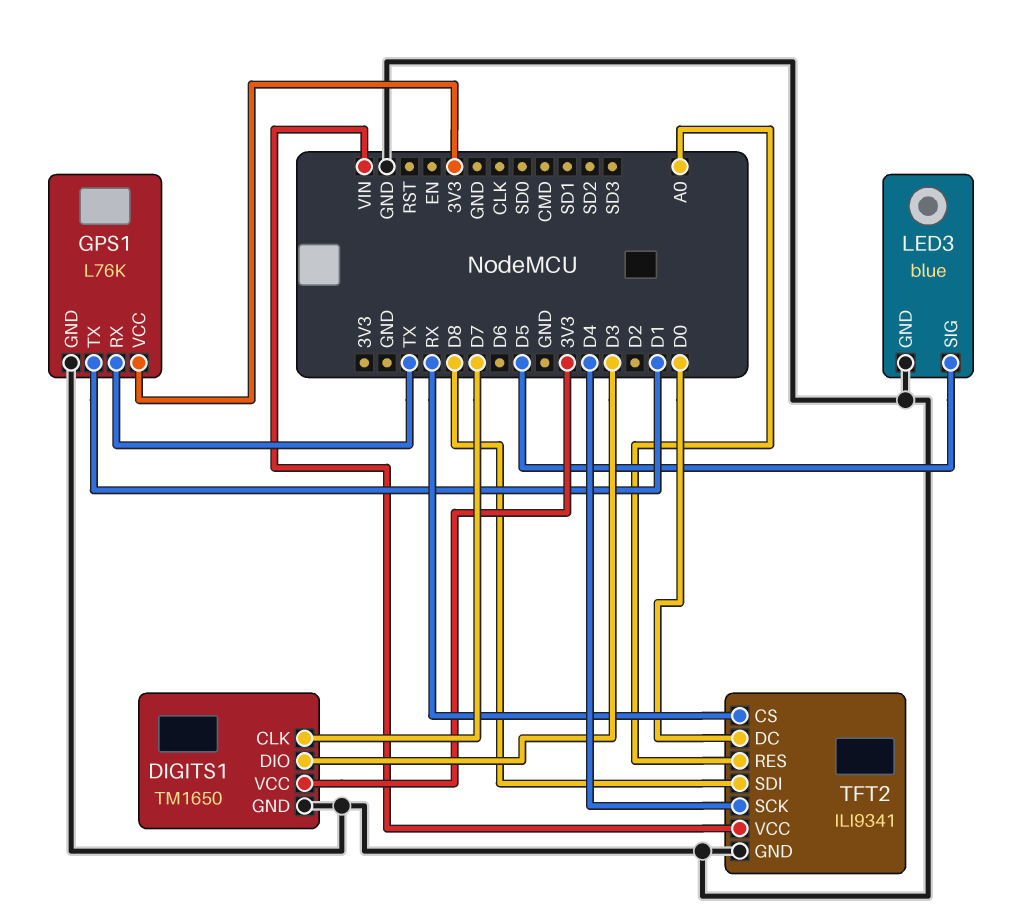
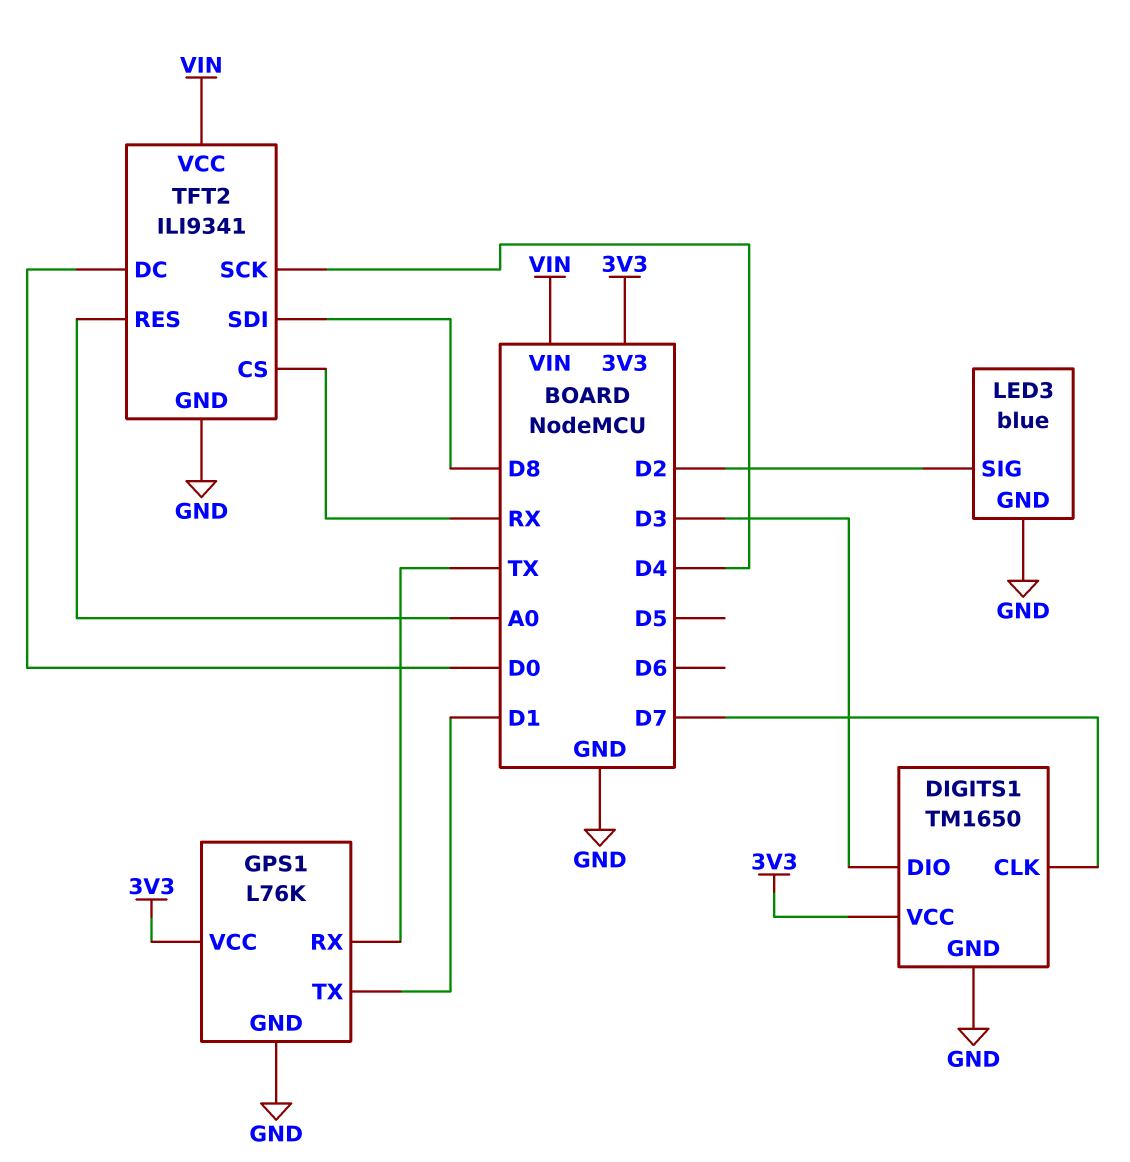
LED3 pin SIG: D5 -> D2

